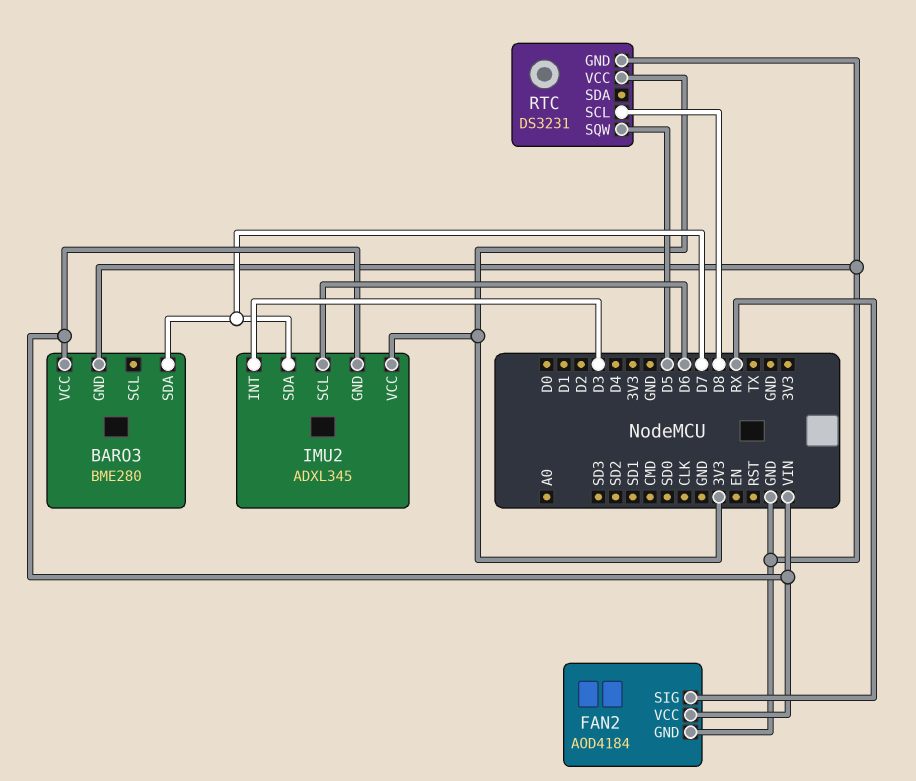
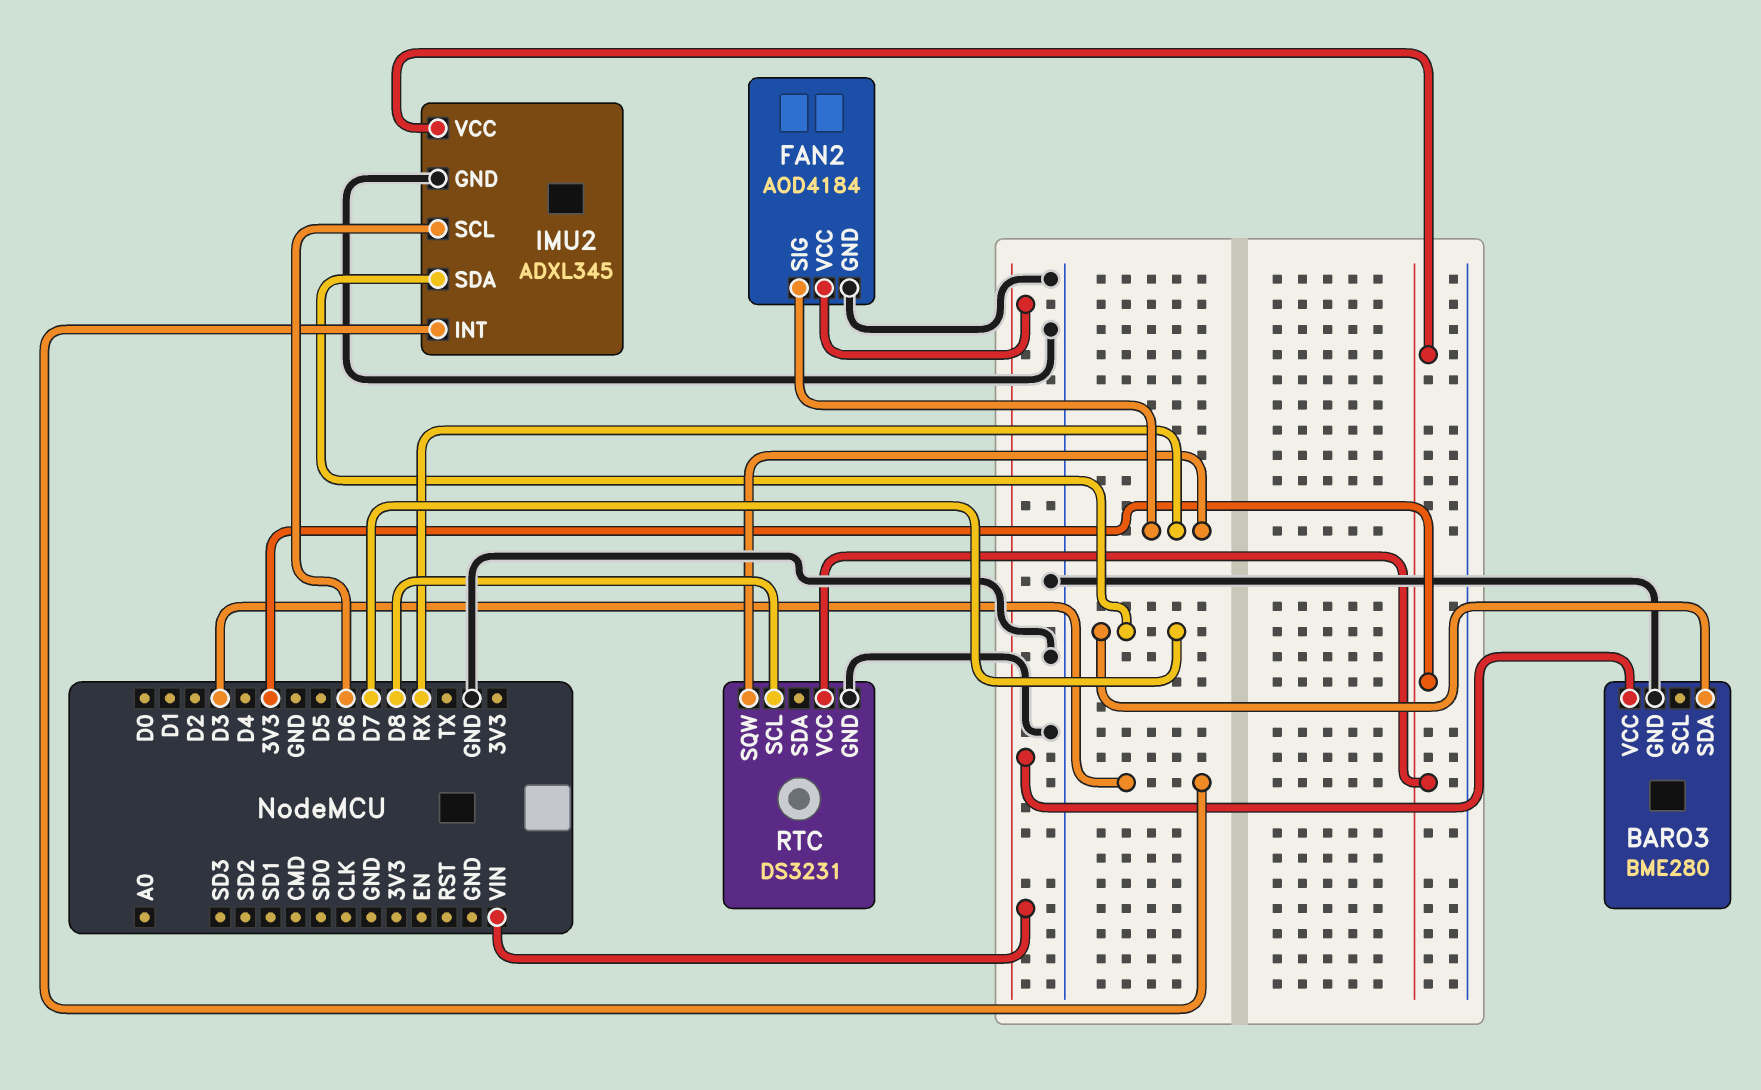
IMU2 pin GND: VIN -> GND
RTC pin SQW: D5 -> RX

